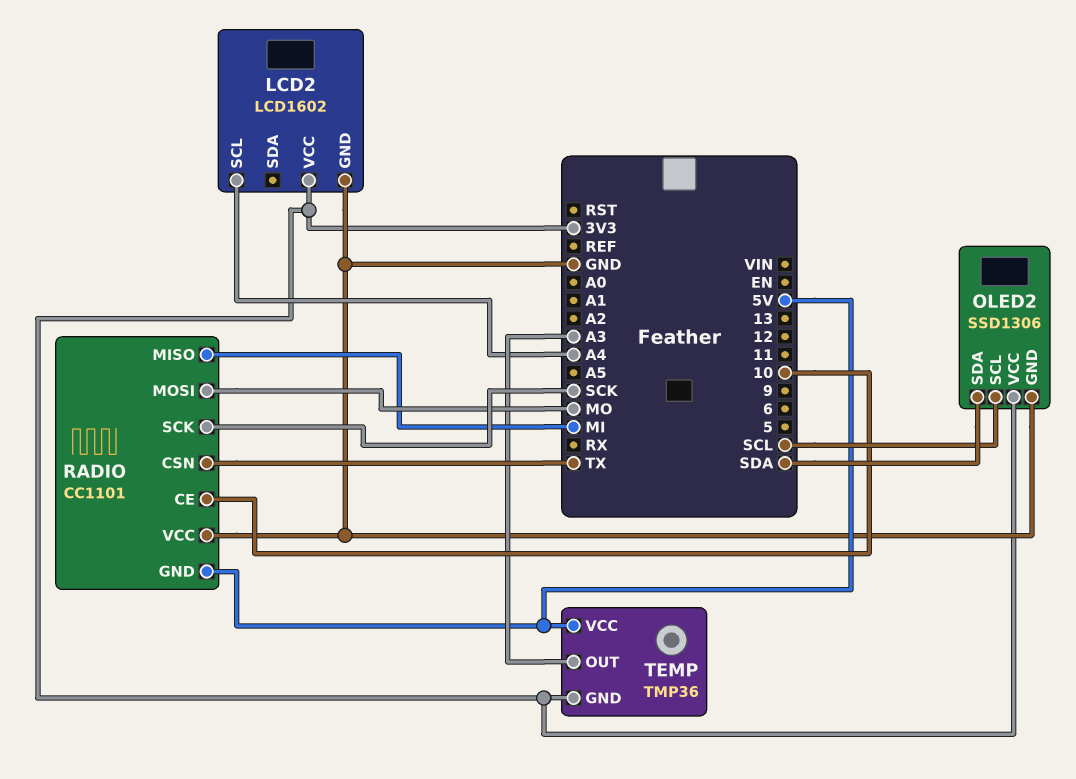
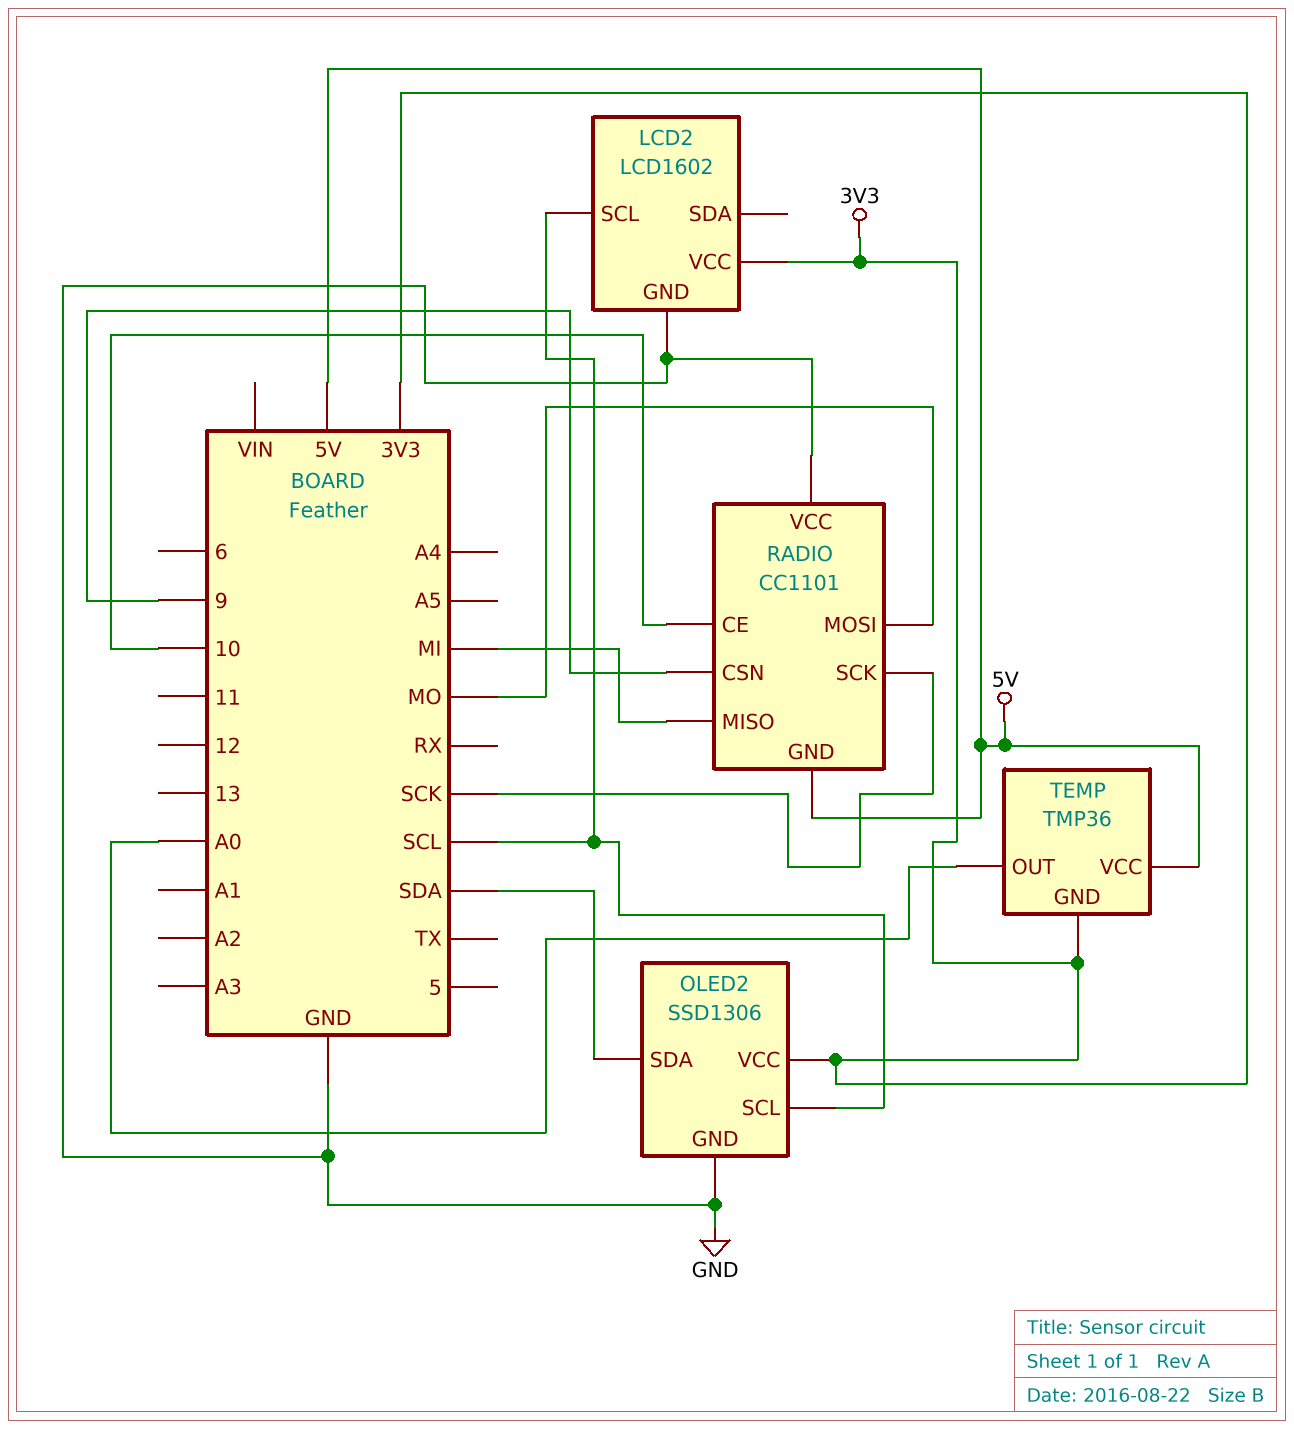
LCD2 pin SCL: A4 -> SCL
RADIO pin CSN: TX -> 9
TEMP pin OUT: A3 -> A0

